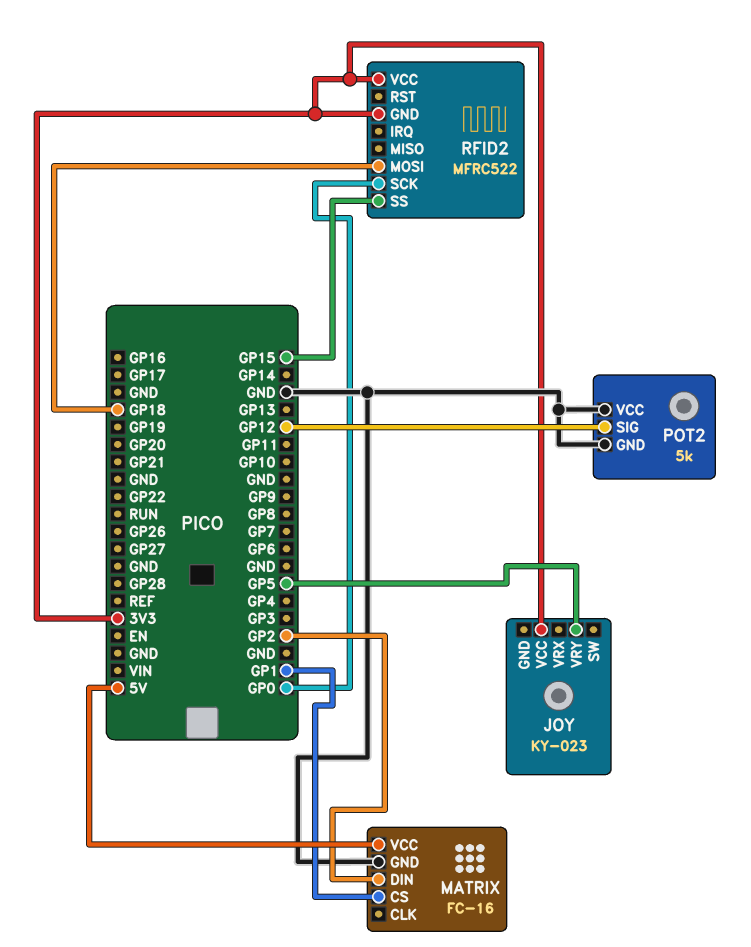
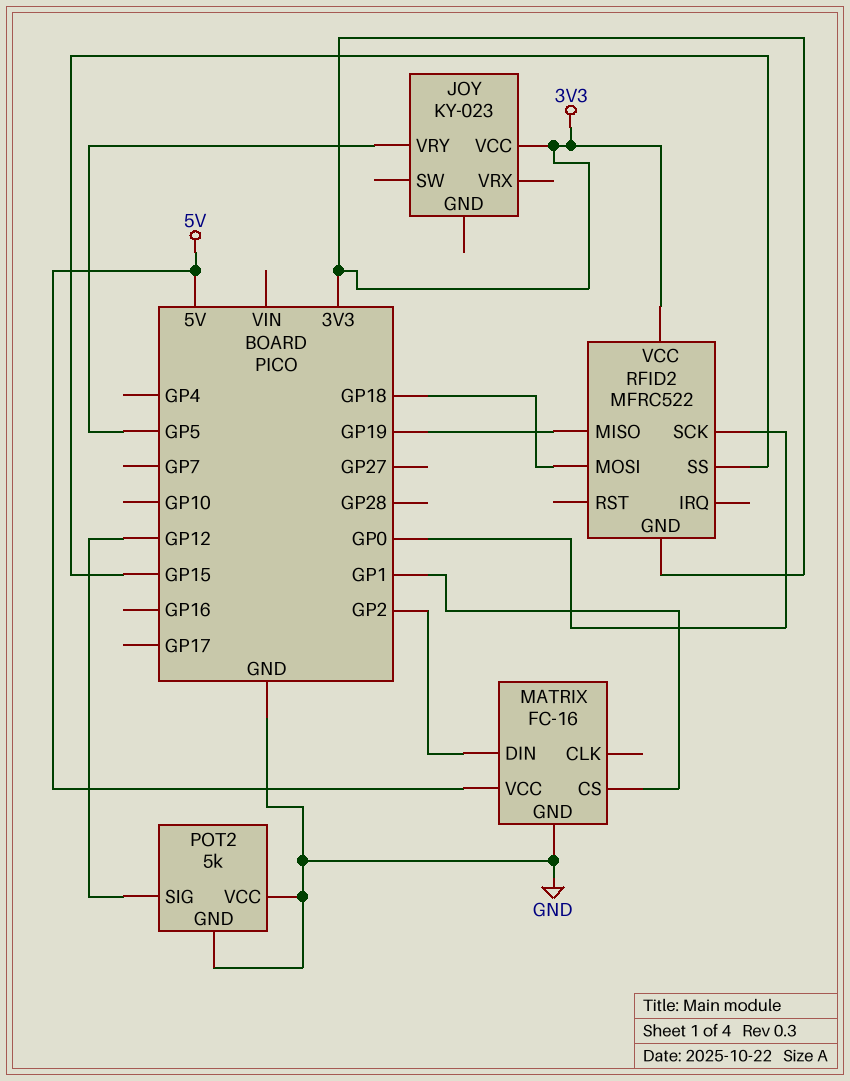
RFID2 pin MISO: none -> GP19

